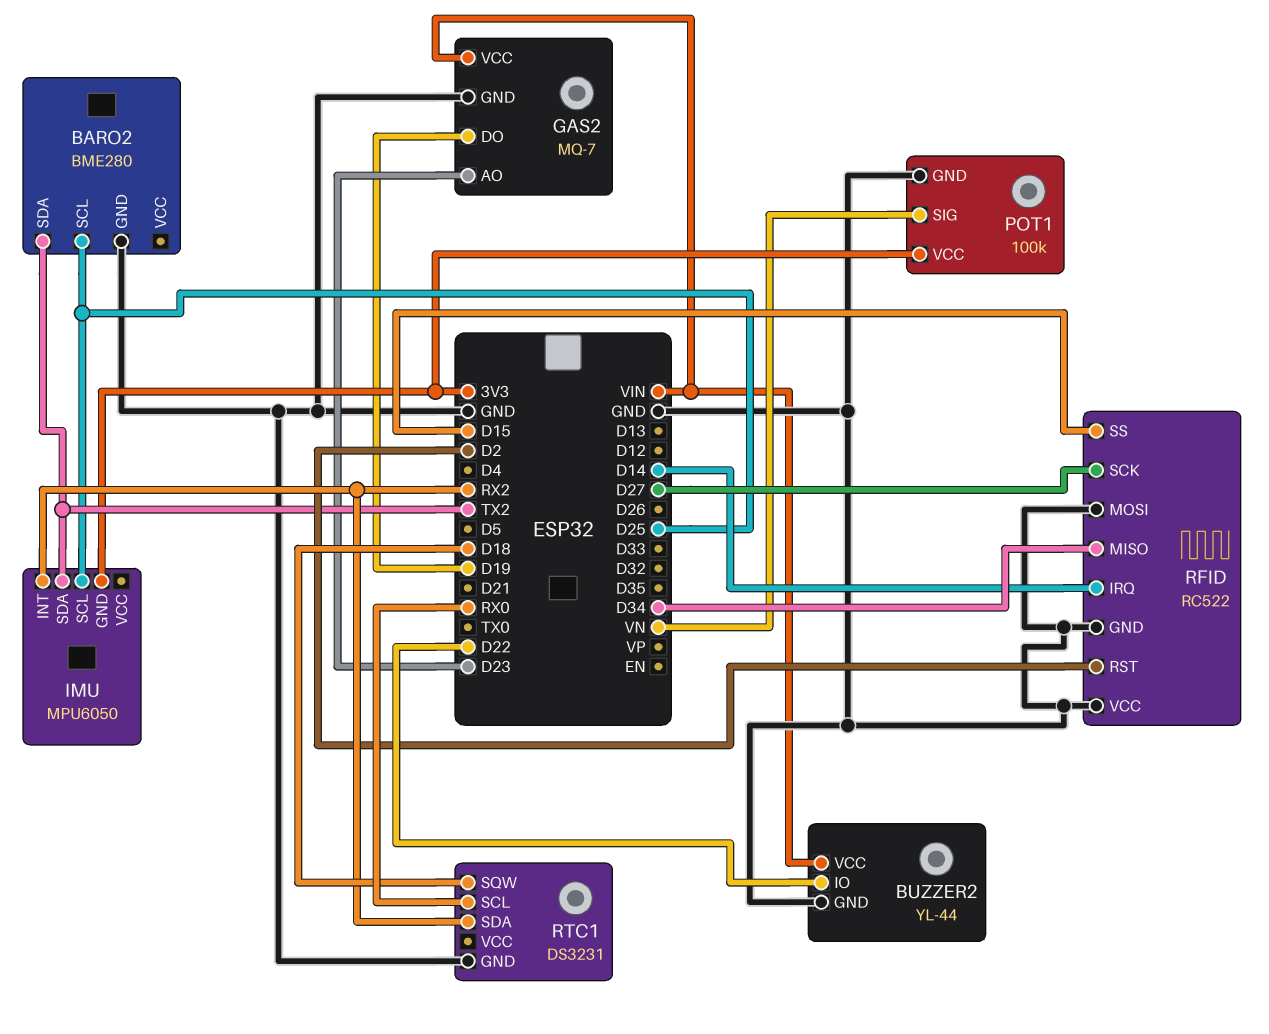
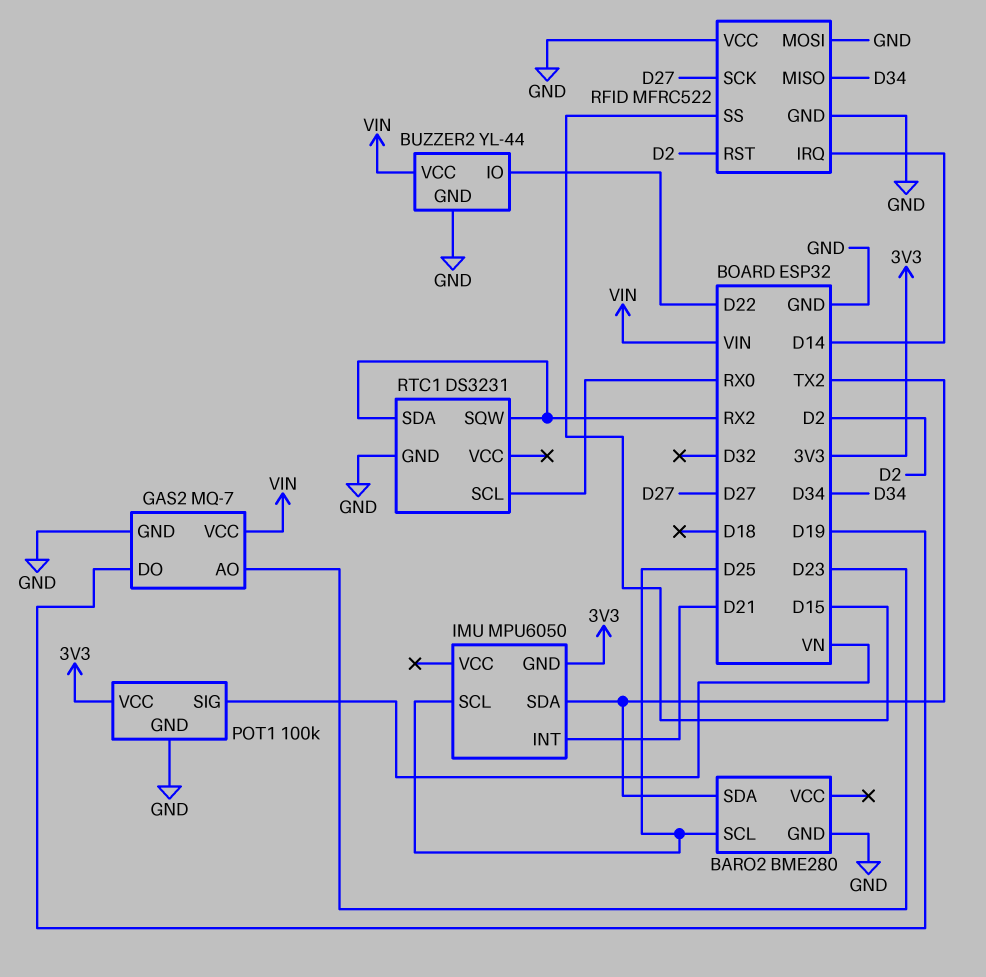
IMU pin INT: RX2 -> D21
RFID: RC522 -> MFRC522
RTC1 pin SQW: D18 -> RX2

